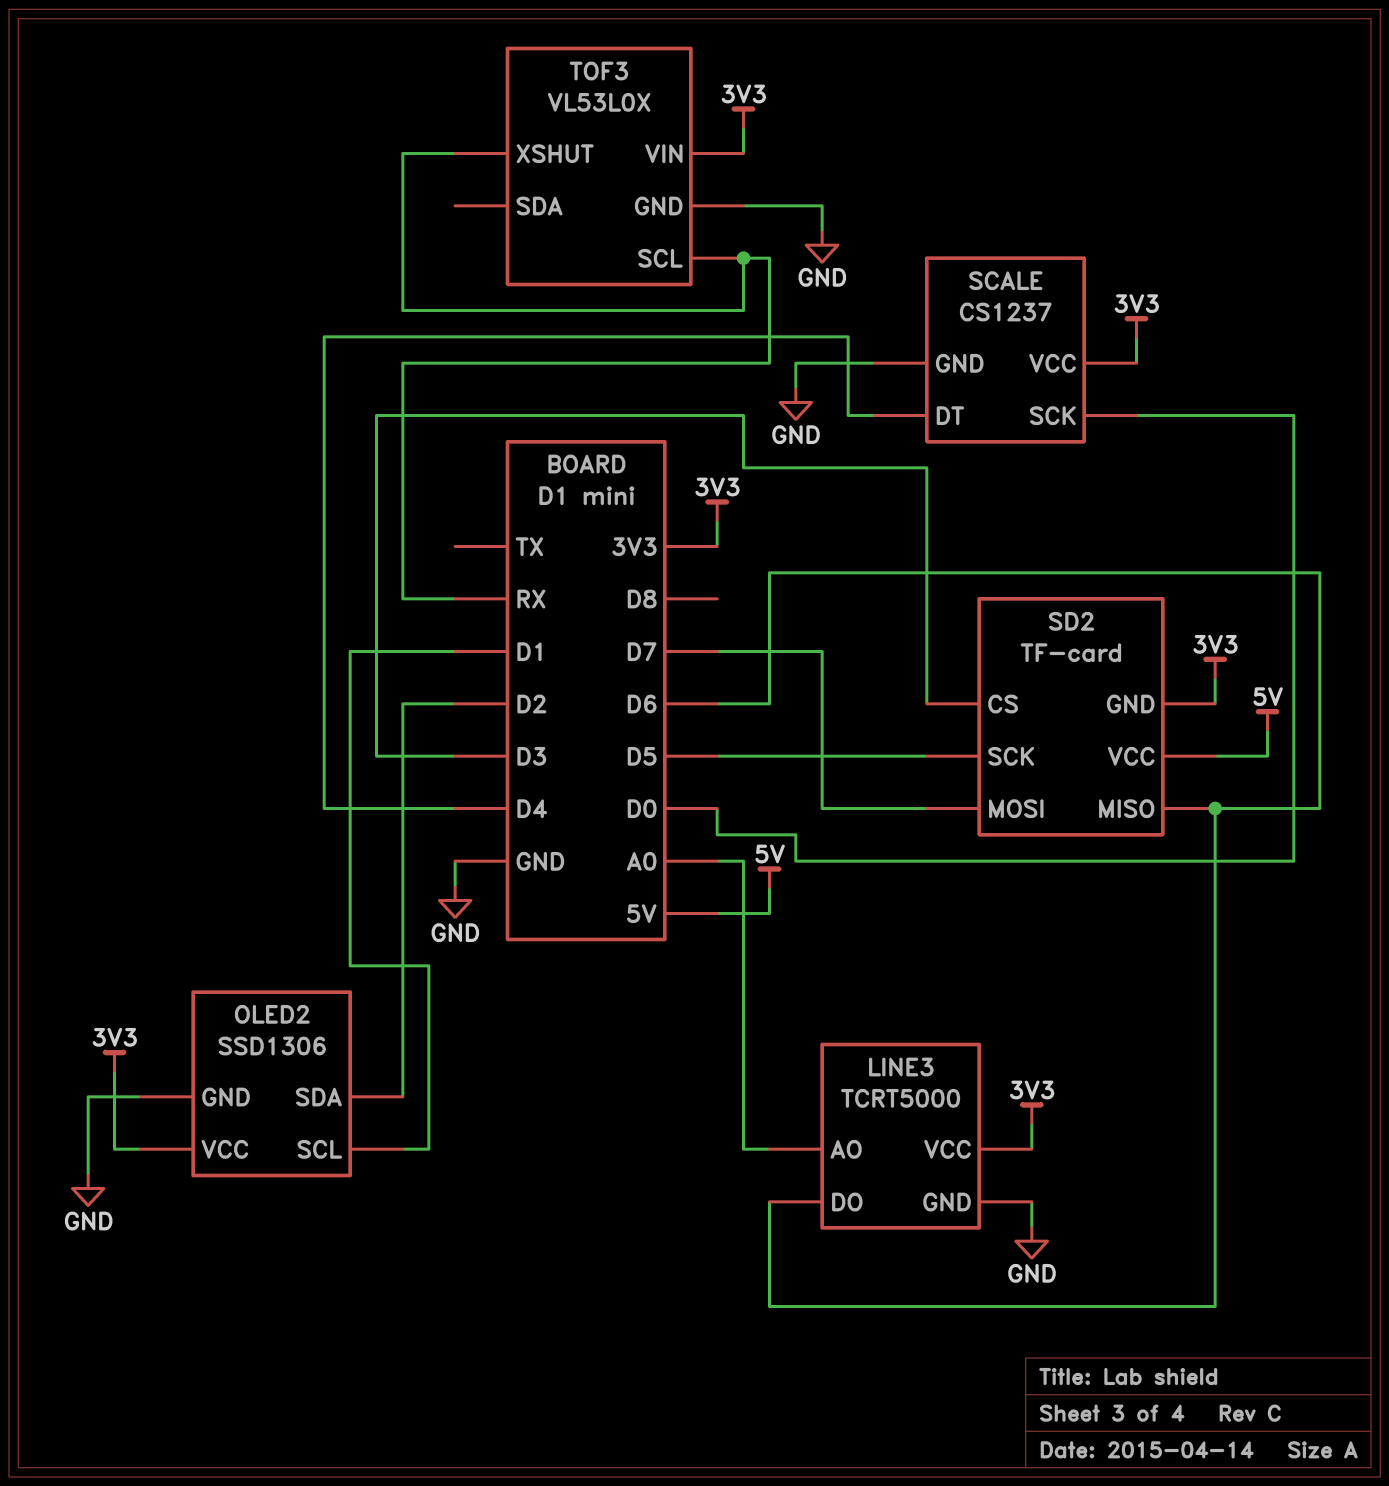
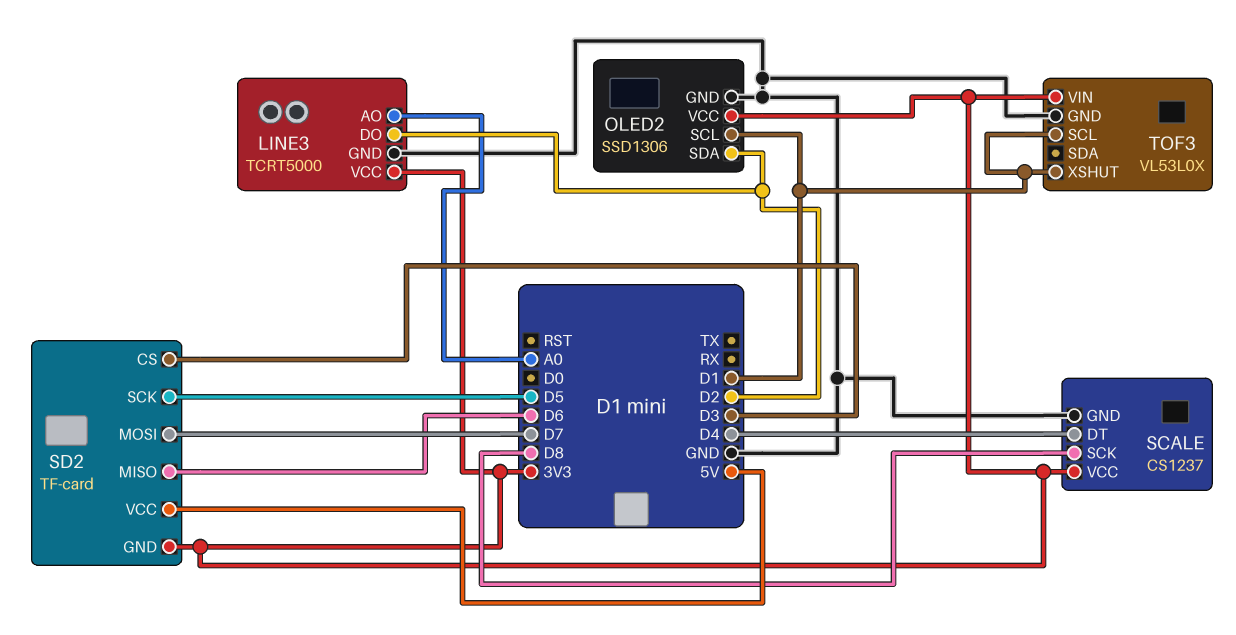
LINE3 pin DO: D6 -> D2
SCALE pin SCK: D0 -> D8
TOF3 pin SCL: RX -> D1
TOF3 pin XSHUT: RX -> D1

